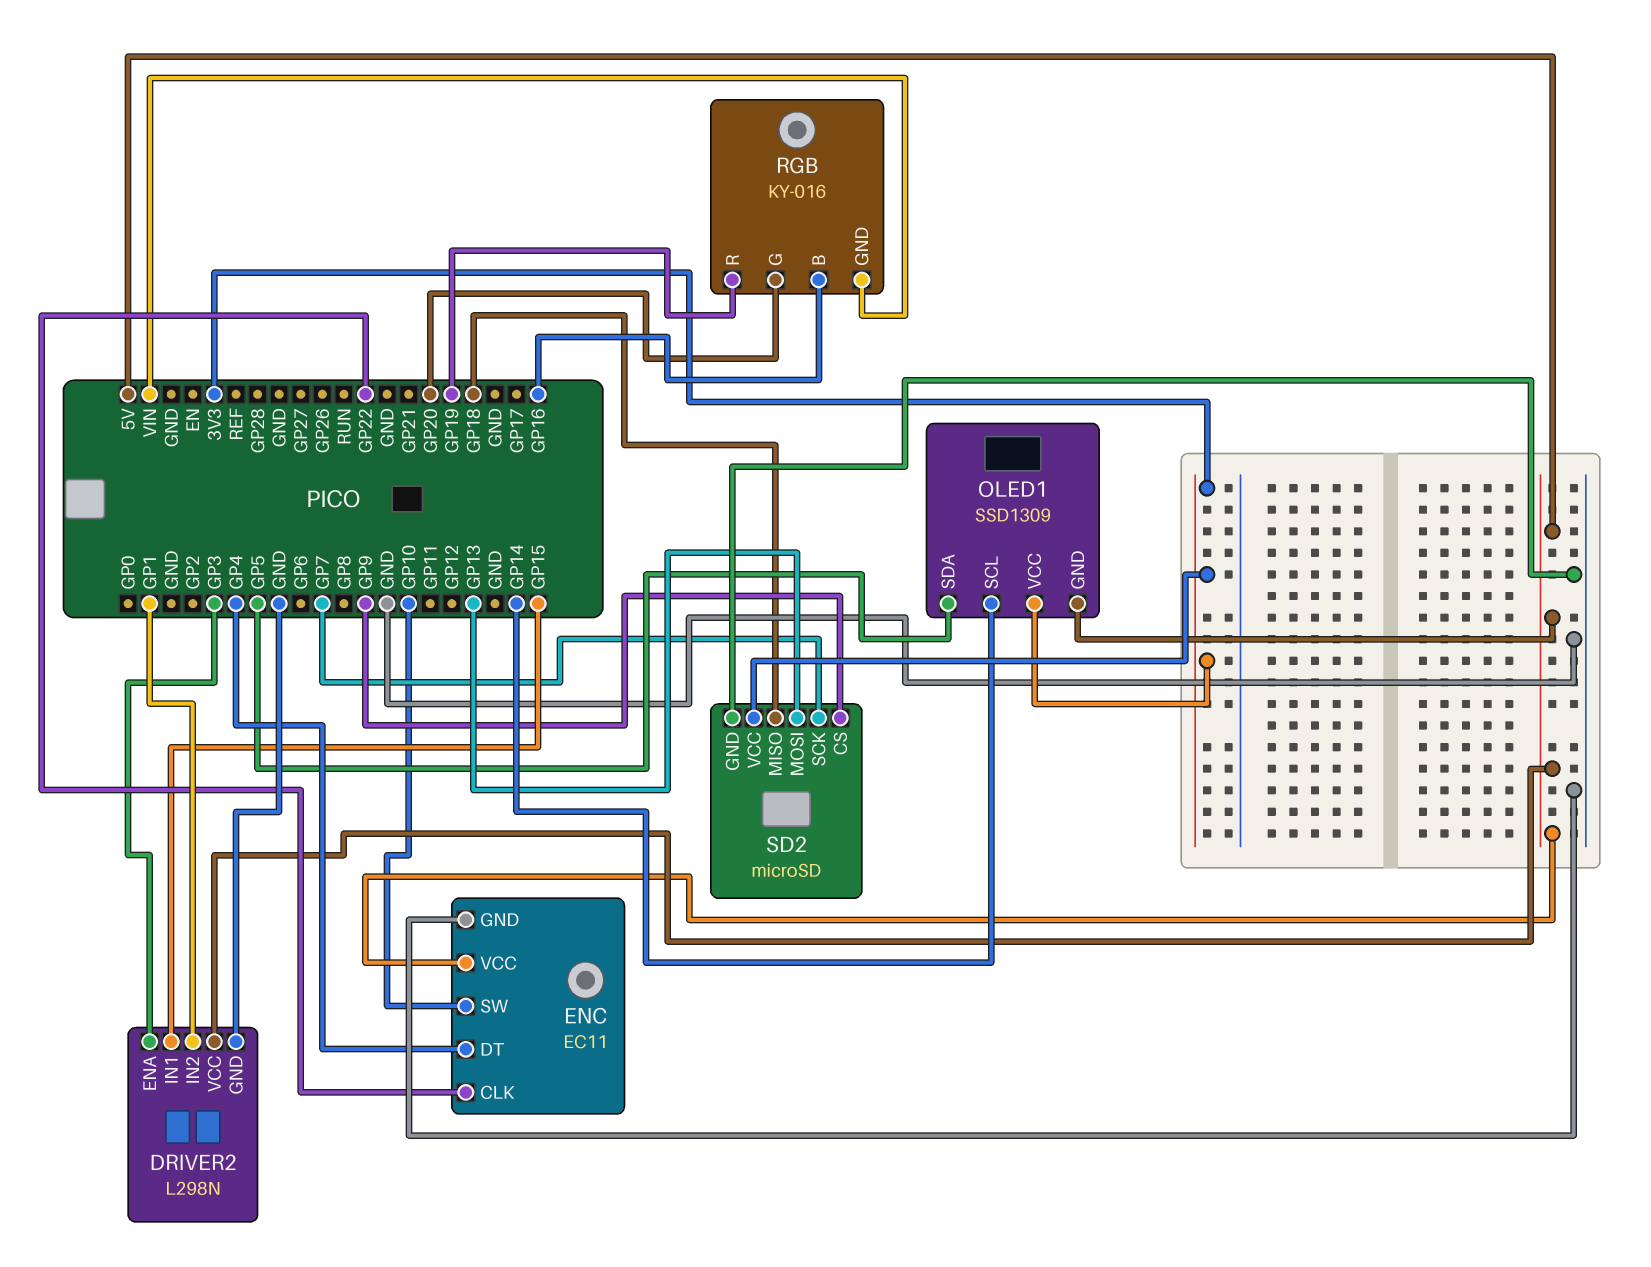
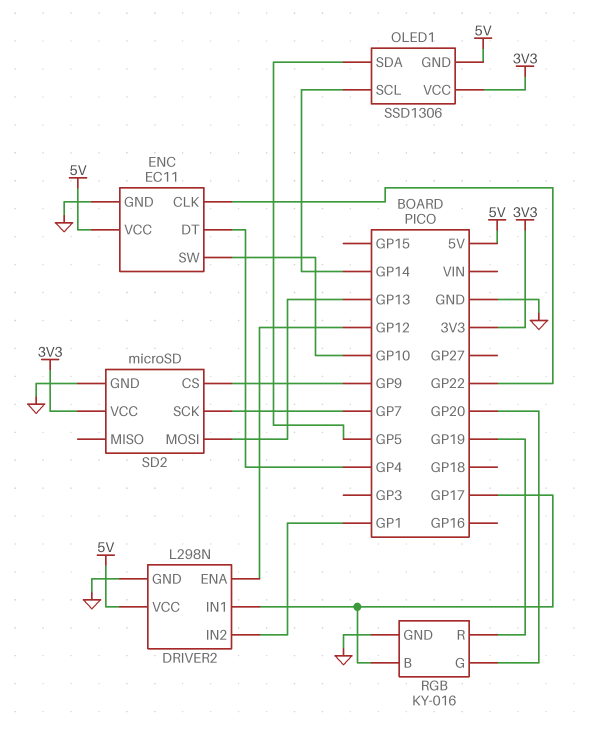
DRIVER2 pin ENA: GP3 -> GP12
DRIVER2 pin IN1: GP15 -> GP17
OLED1: SSD1309 -> SSD1306
RGB pin B: GP16 -> GP17
RGB pin GND: VIN -> GND
SD2 pin MISO: GP18 -> none

